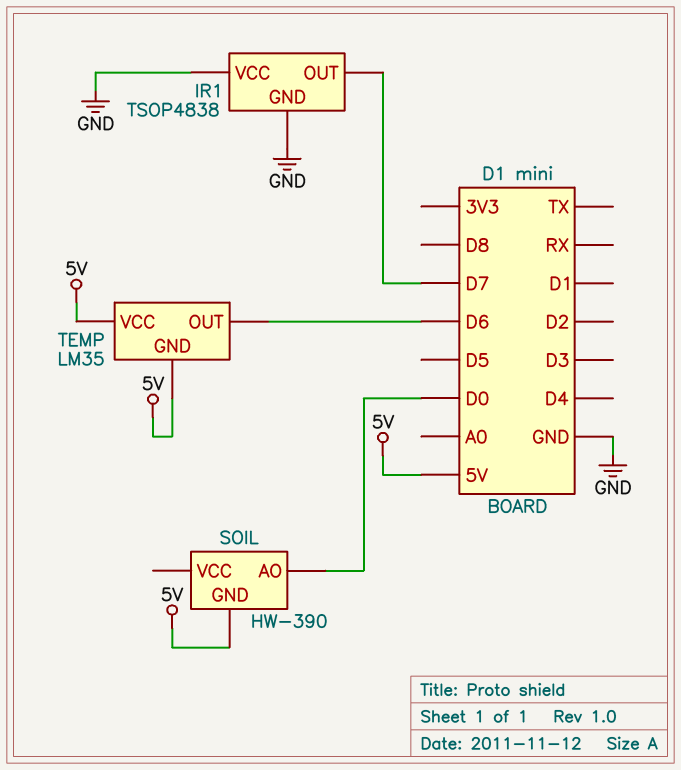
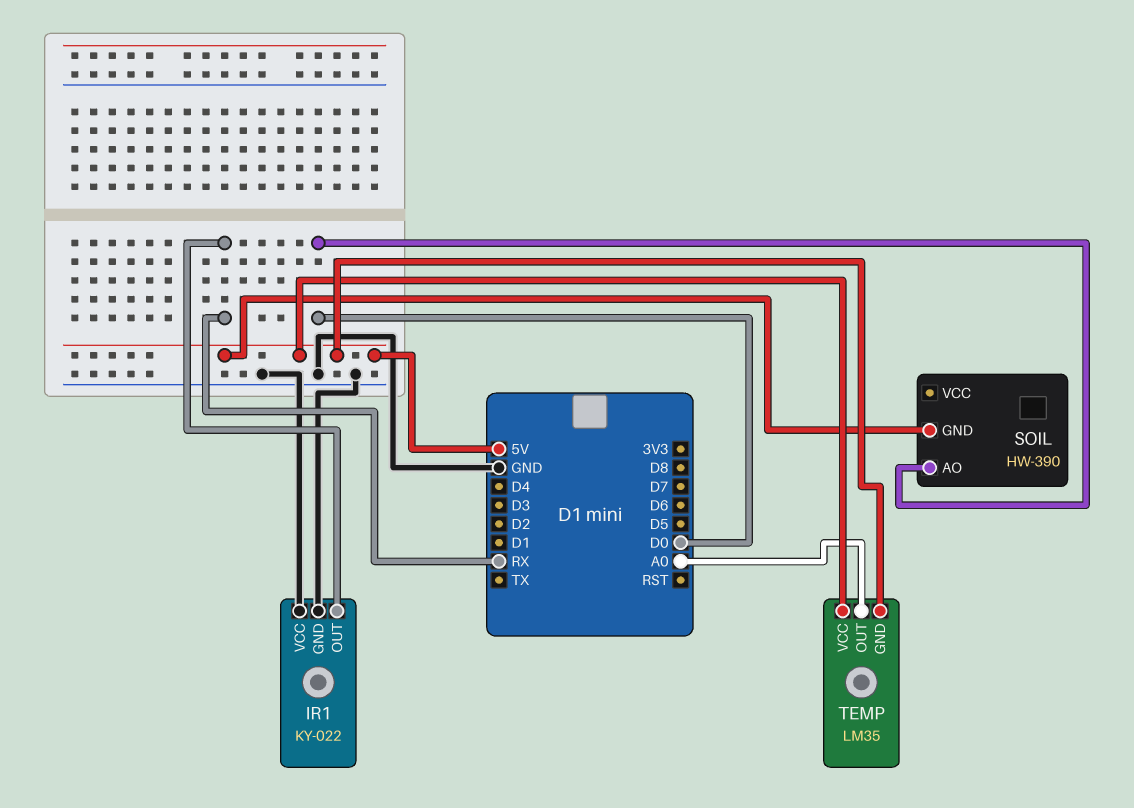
IR1: TSOP4838 -> KY-022
IR1 pin OUT: D7 -> RX
TEMP pin OUT: D6 -> A0

